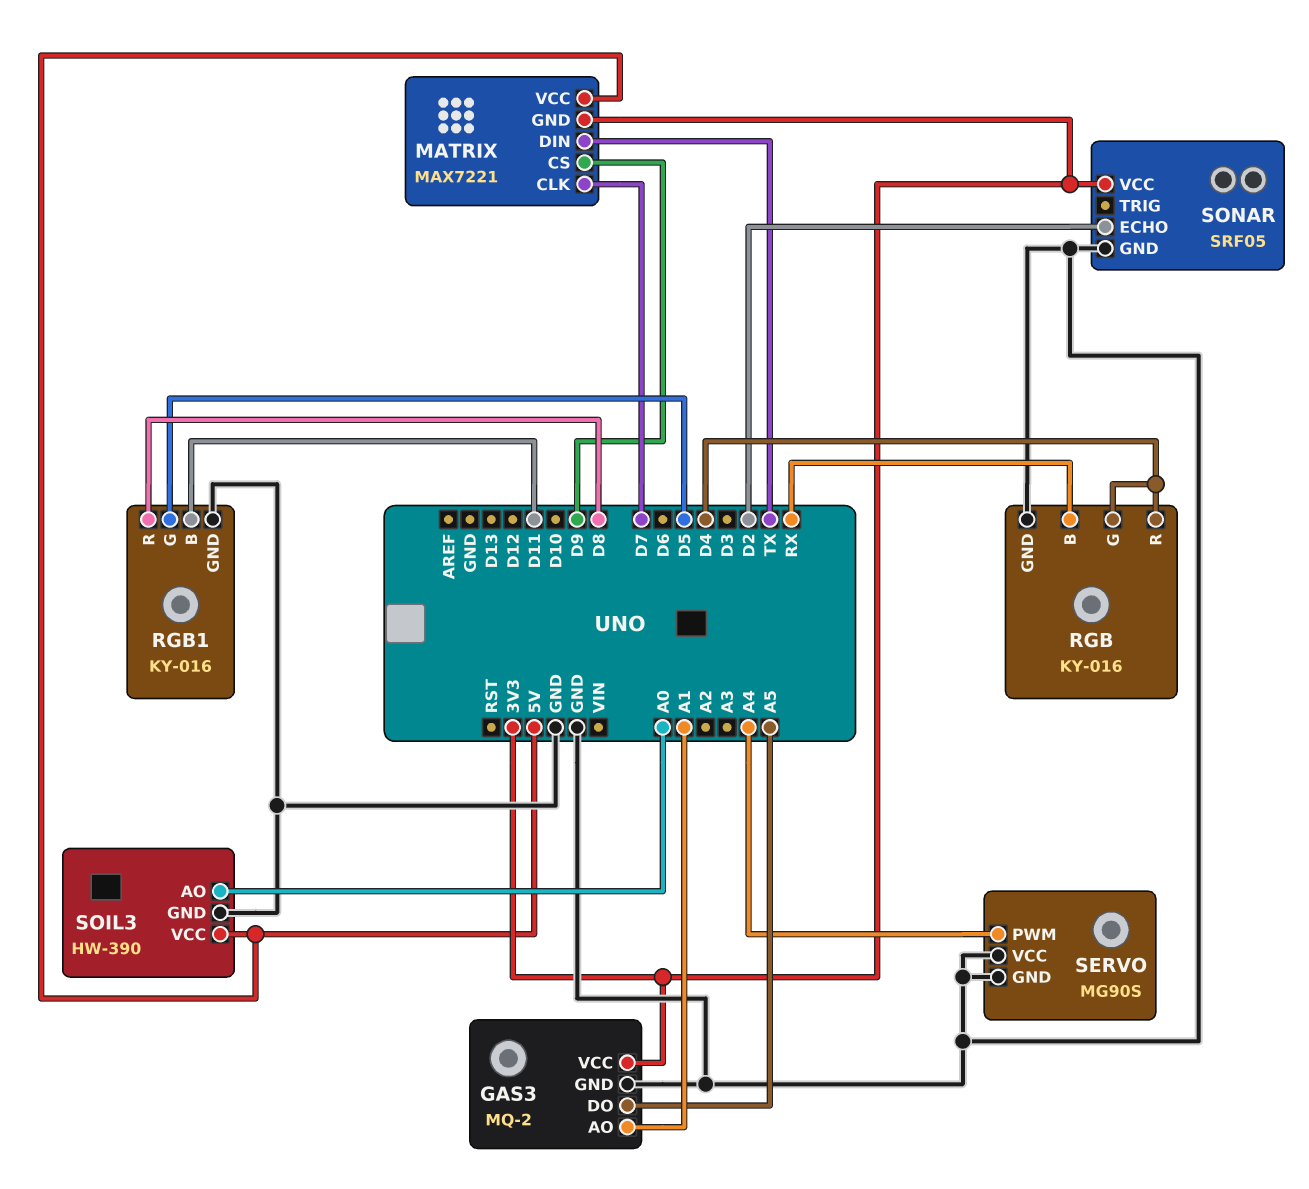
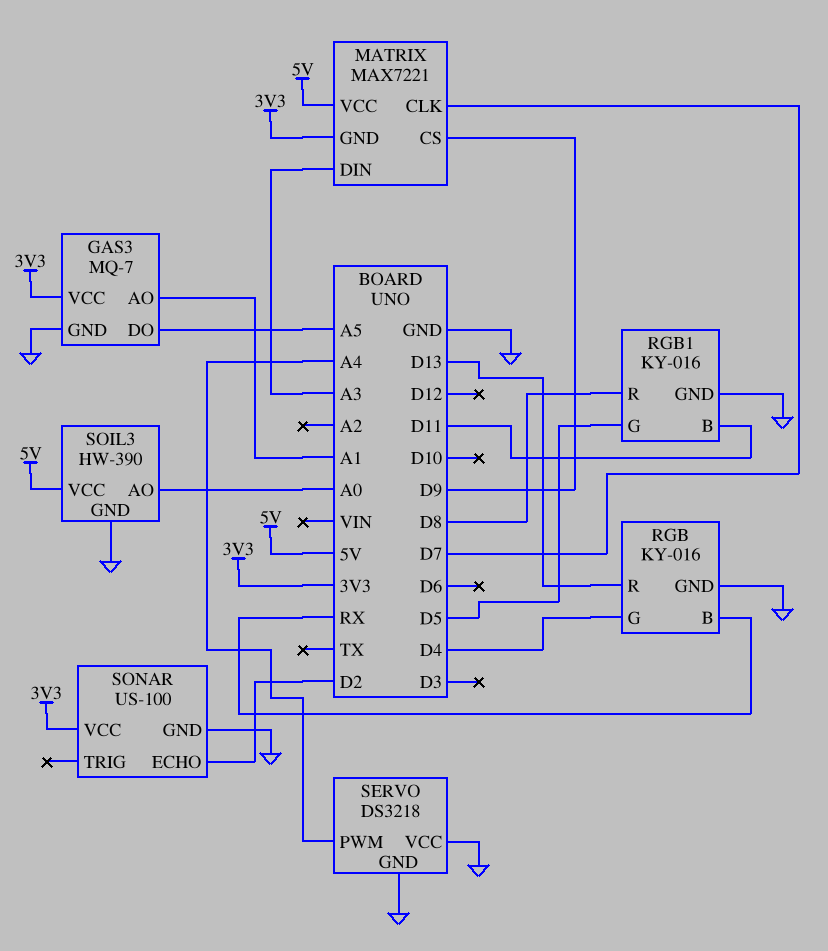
GAS3: MQ-2 -> MQ-7
MATRIX pin DIN: TX -> A3
RGB pin R: D4 -> D13
SERVO: MG90S -> DS3218
SONAR: SRF05 -> US-100

